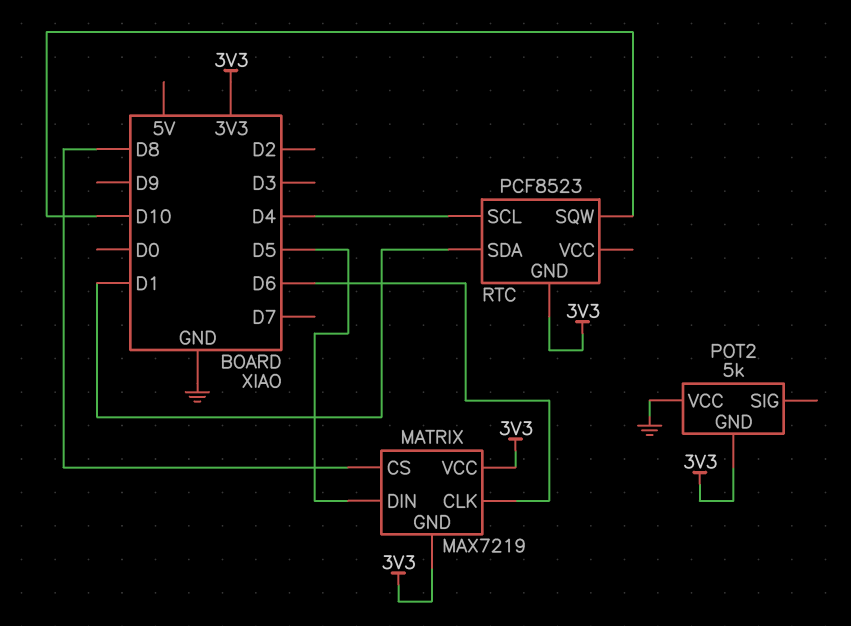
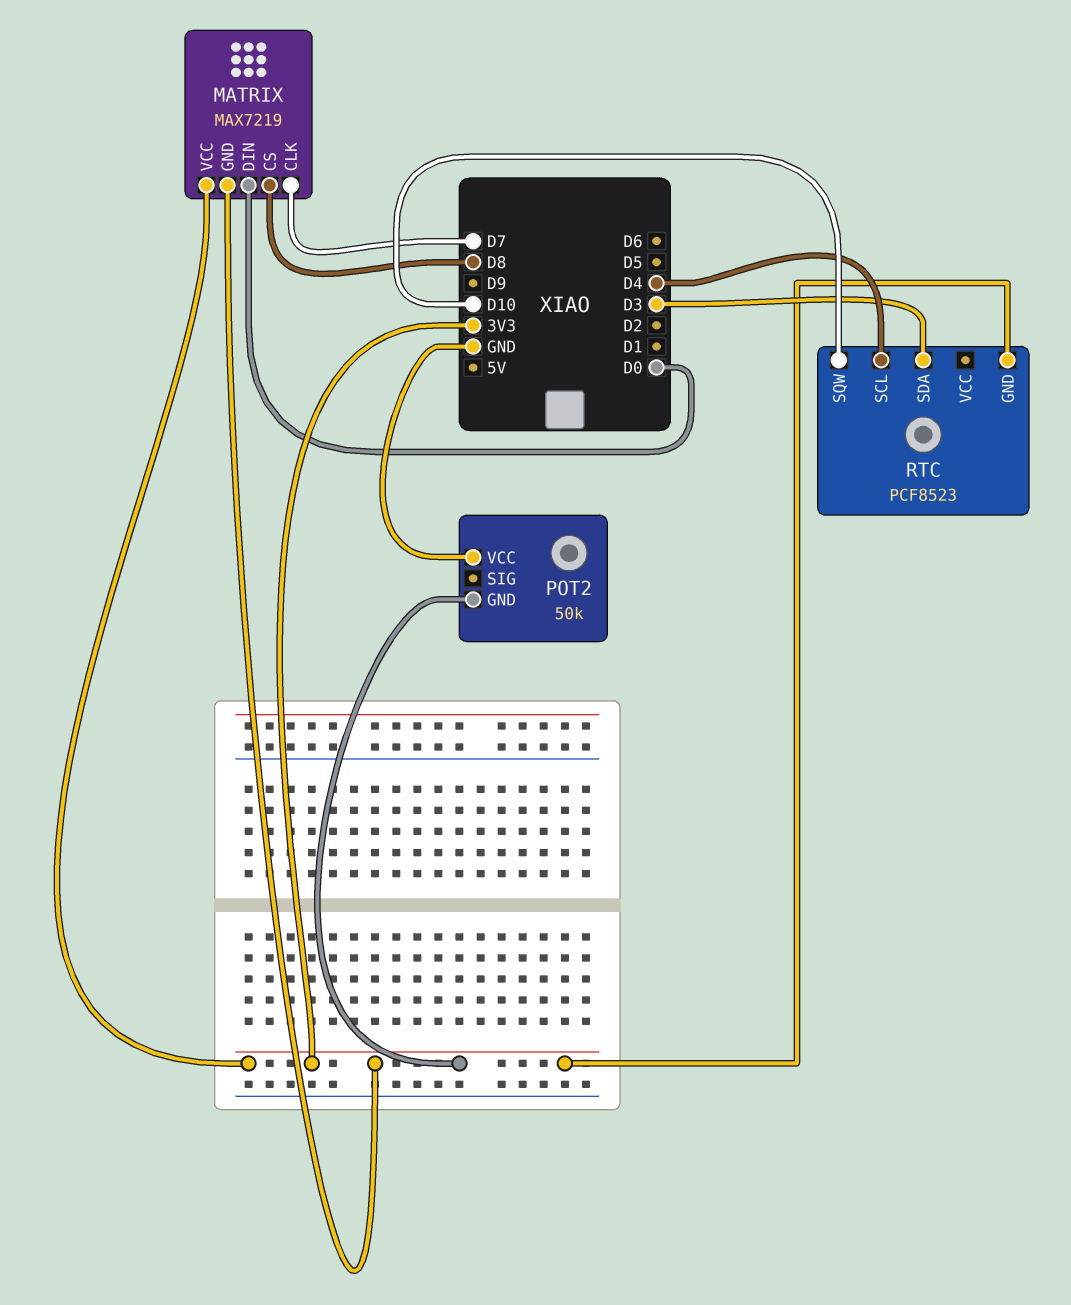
MATRIX pin CLK: D6 -> D7
MATRIX pin DIN: D5 -> D0
POT2: 5k -> 50k
RTC pin SDA: D1 -> D3

